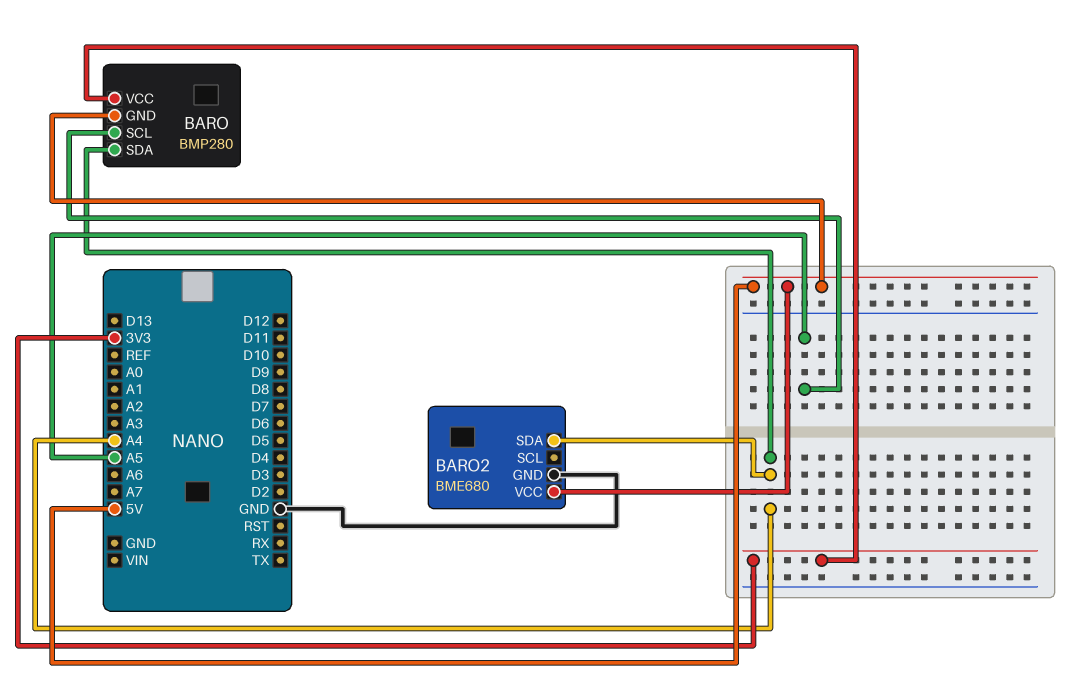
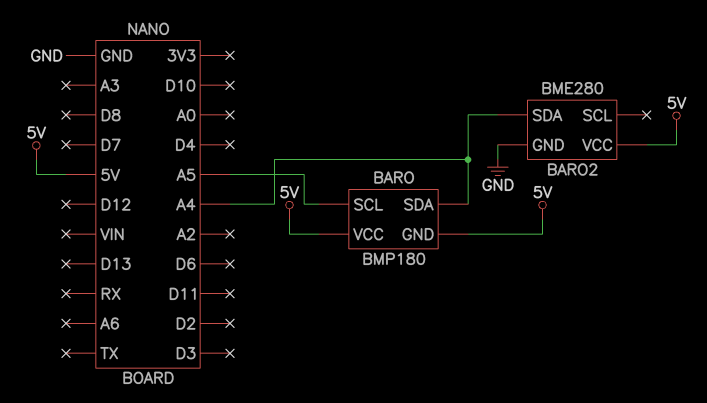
BARO: BMP280 -> BMP180
BARO pin VCC: 3V3 -> 5V
BARO2: BME680 -> BME280

